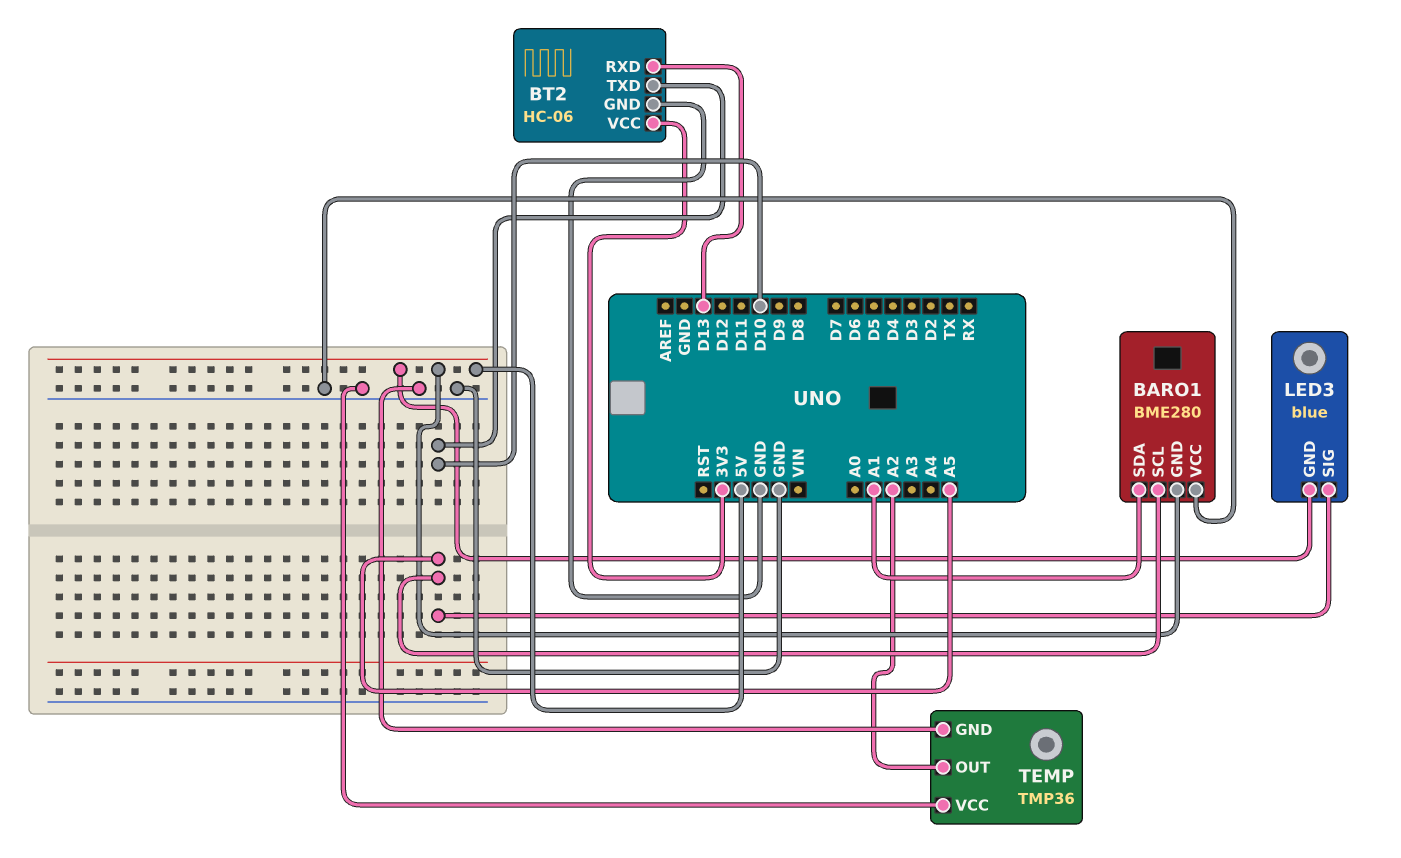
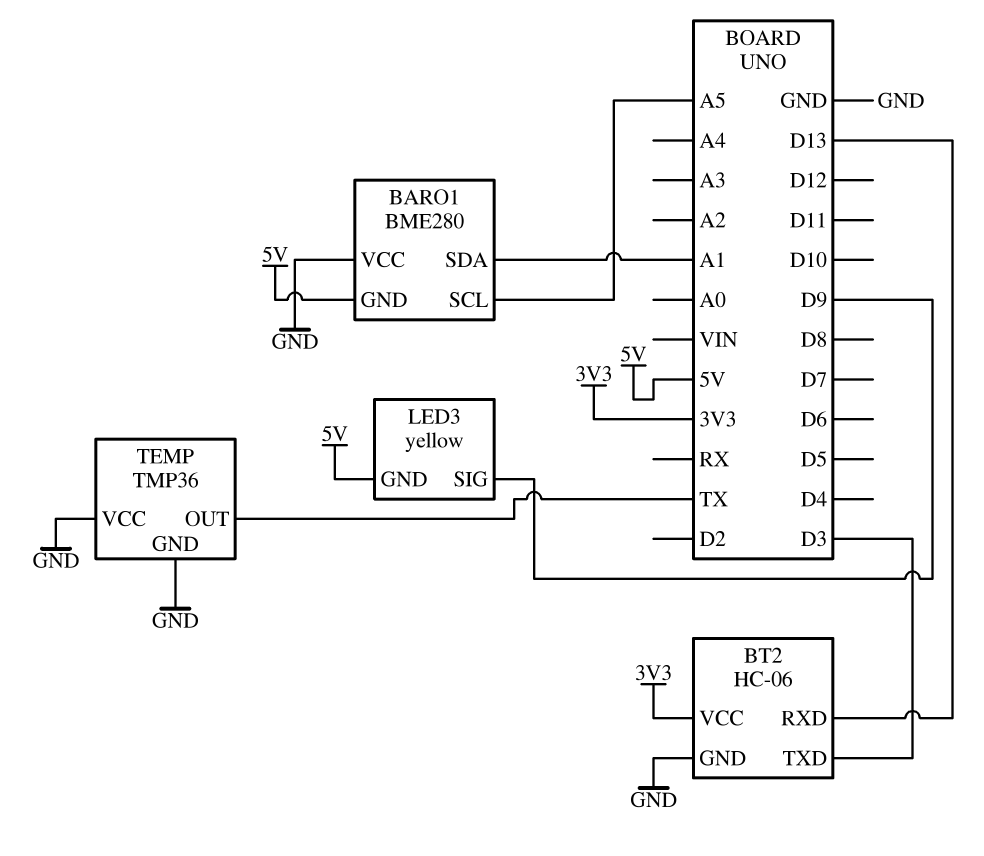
BT2 pin TXD: D10 -> D3
LED3: blue -> yellow
LED3 pin SIG: A5 -> D9
TEMP pin OUT: A2 -> TX

